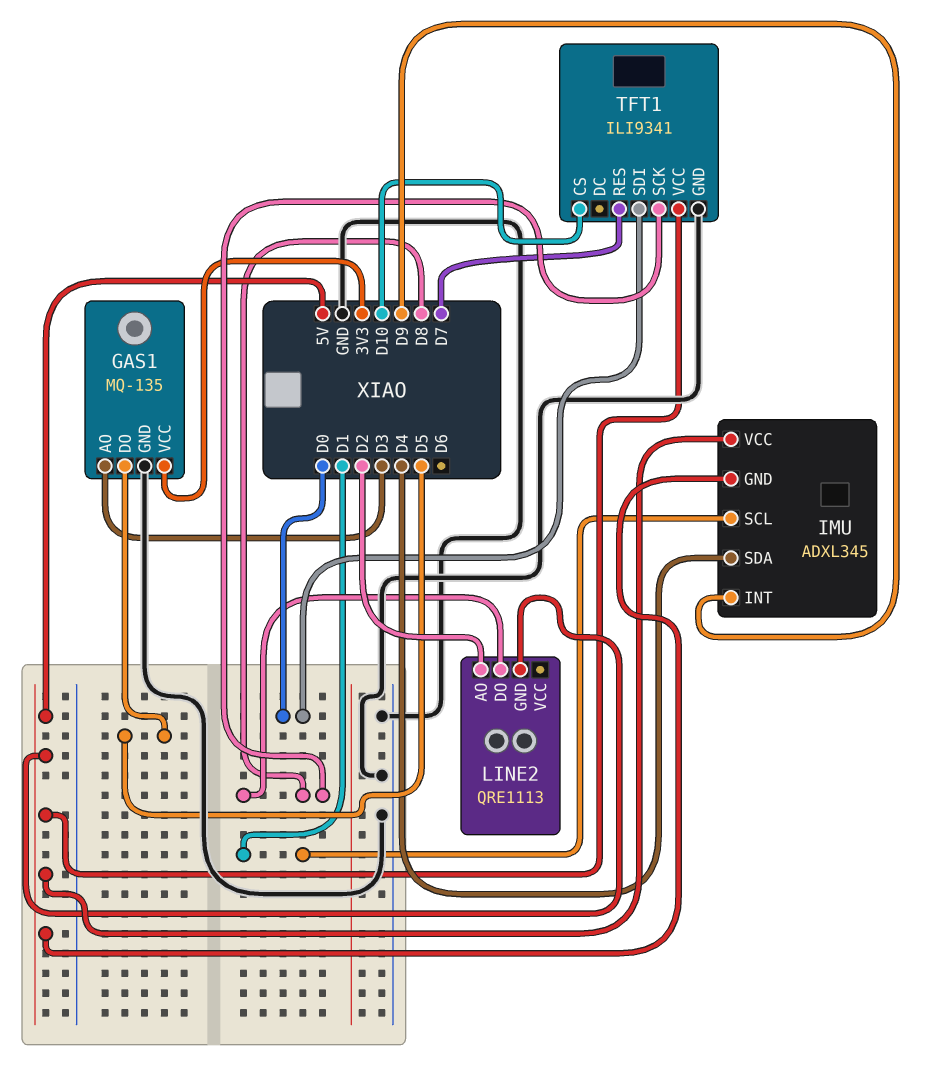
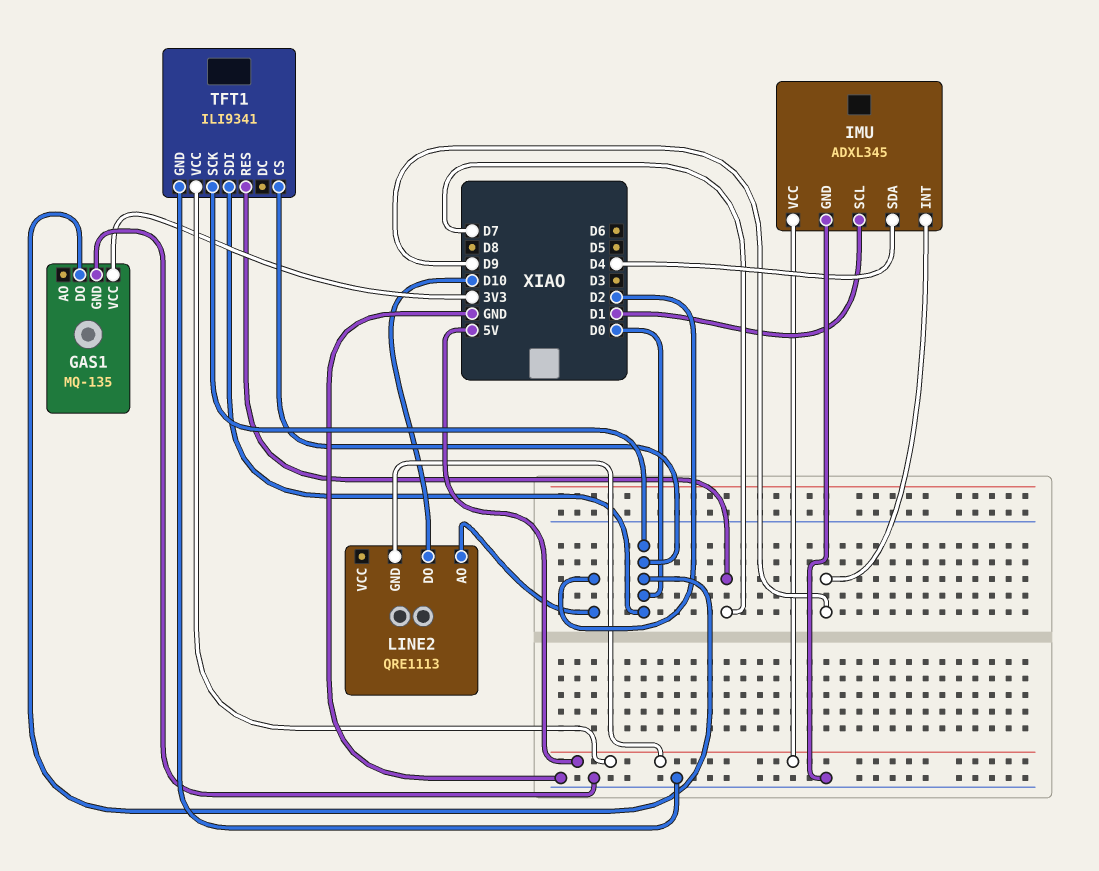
GAS1 pin AO: D3 -> none
GAS1 pin DO: D5 -> D0
IMU pin GND: 5V -> GND
LINE2 pin DO: D8 -> D10
TFT1 pin CS: D10 -> D0
TFT1 pin SCK: D8 -> D0

